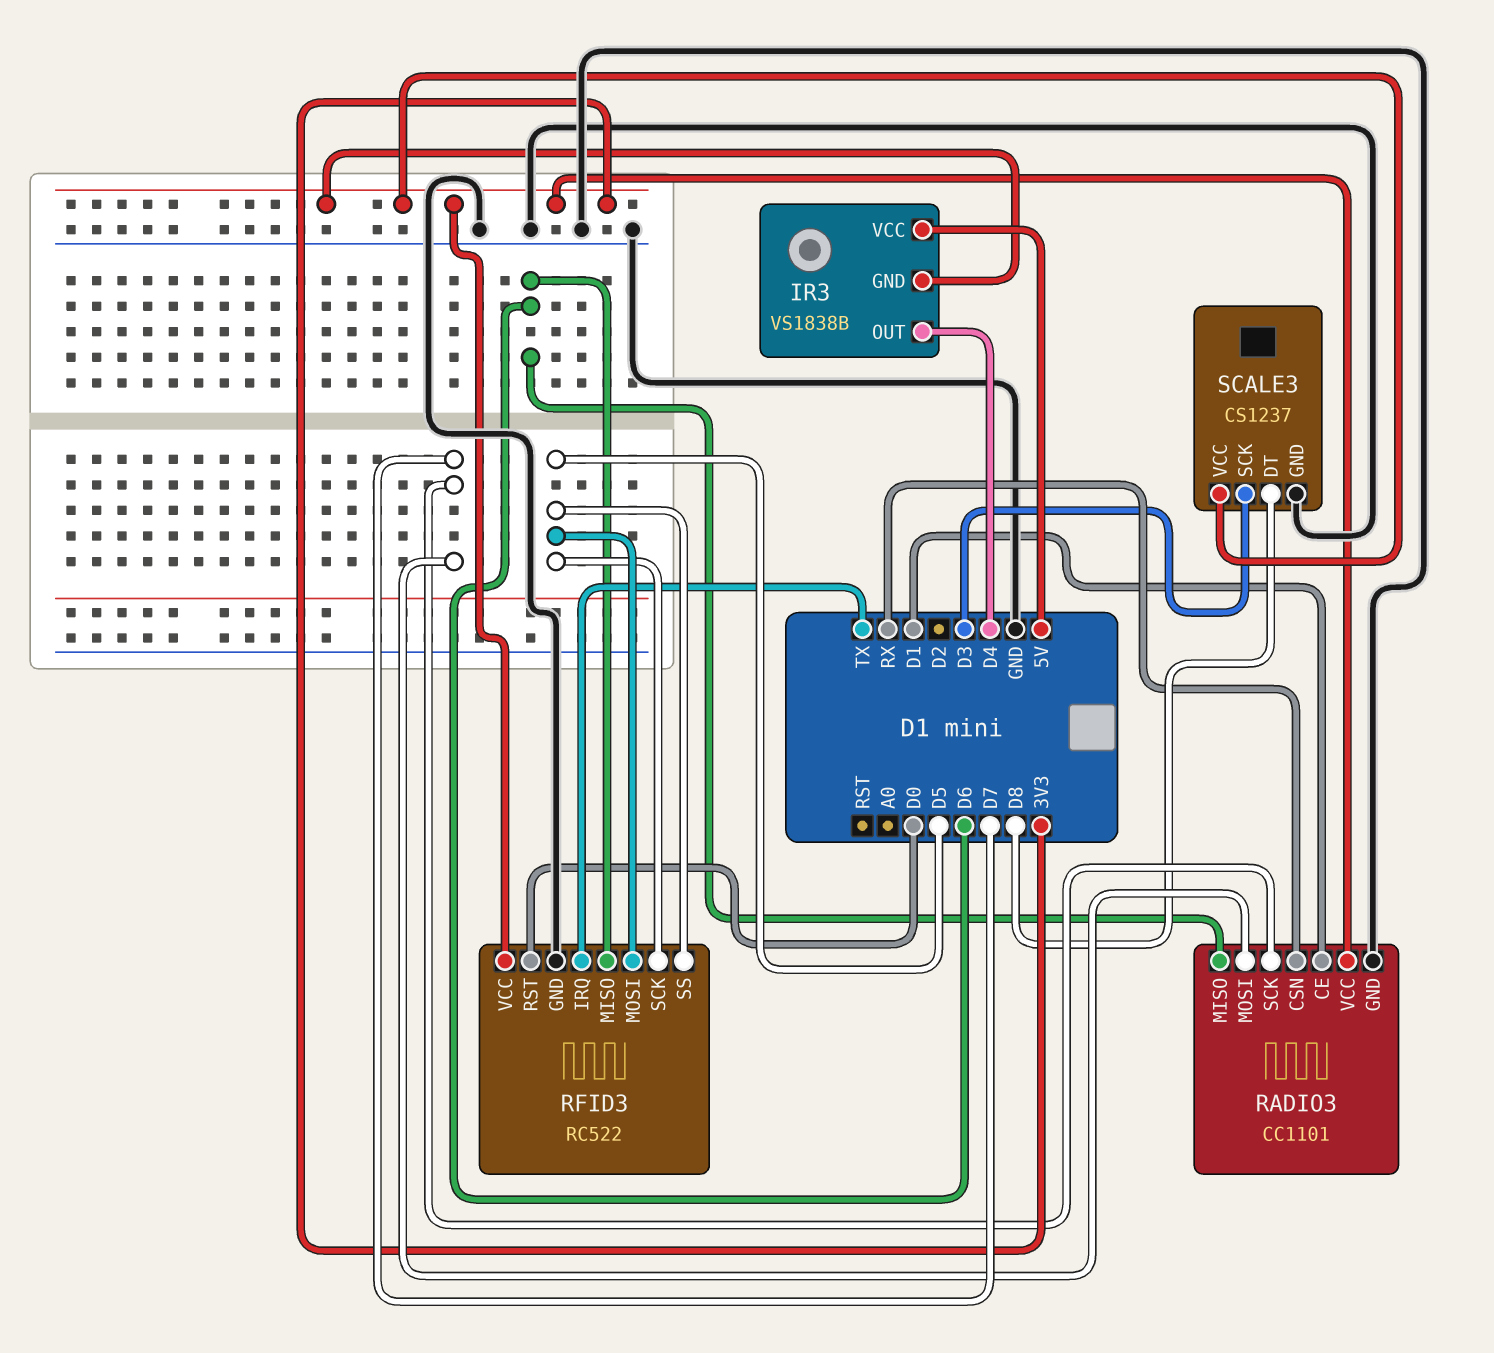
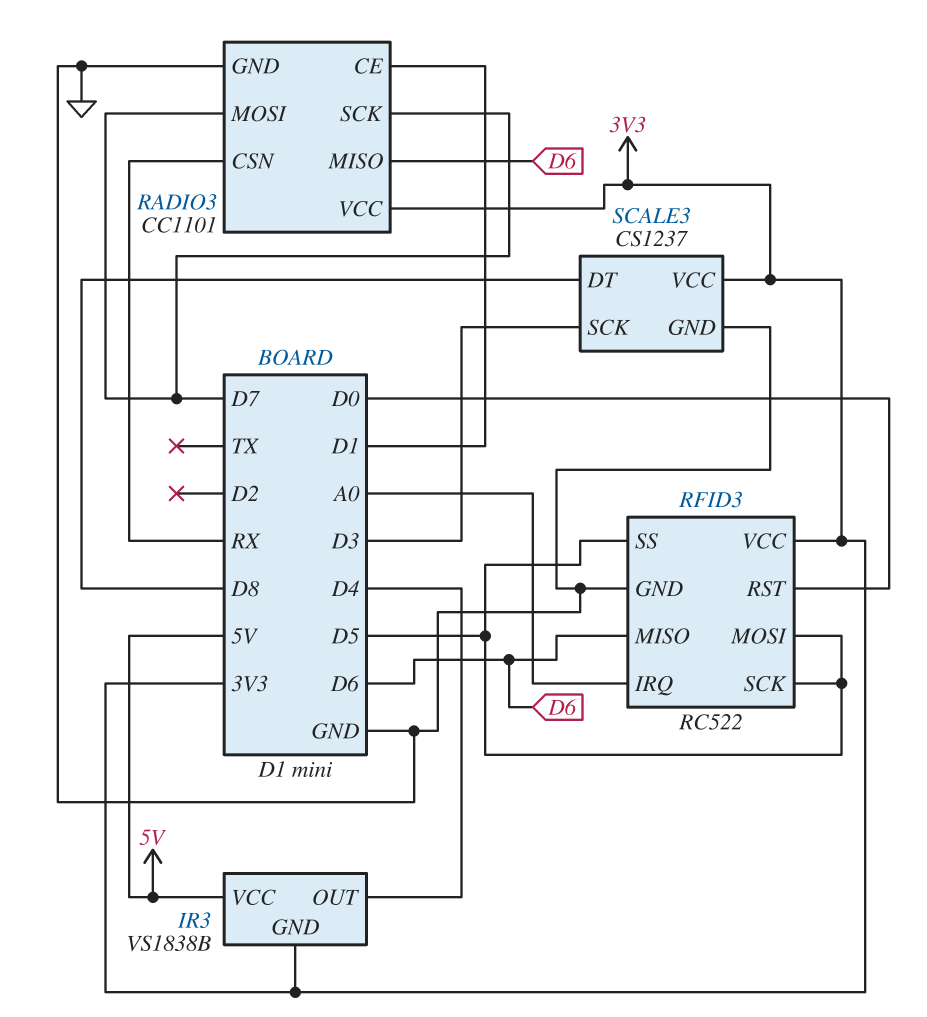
RFID3 pin IRQ: TX -> A0

